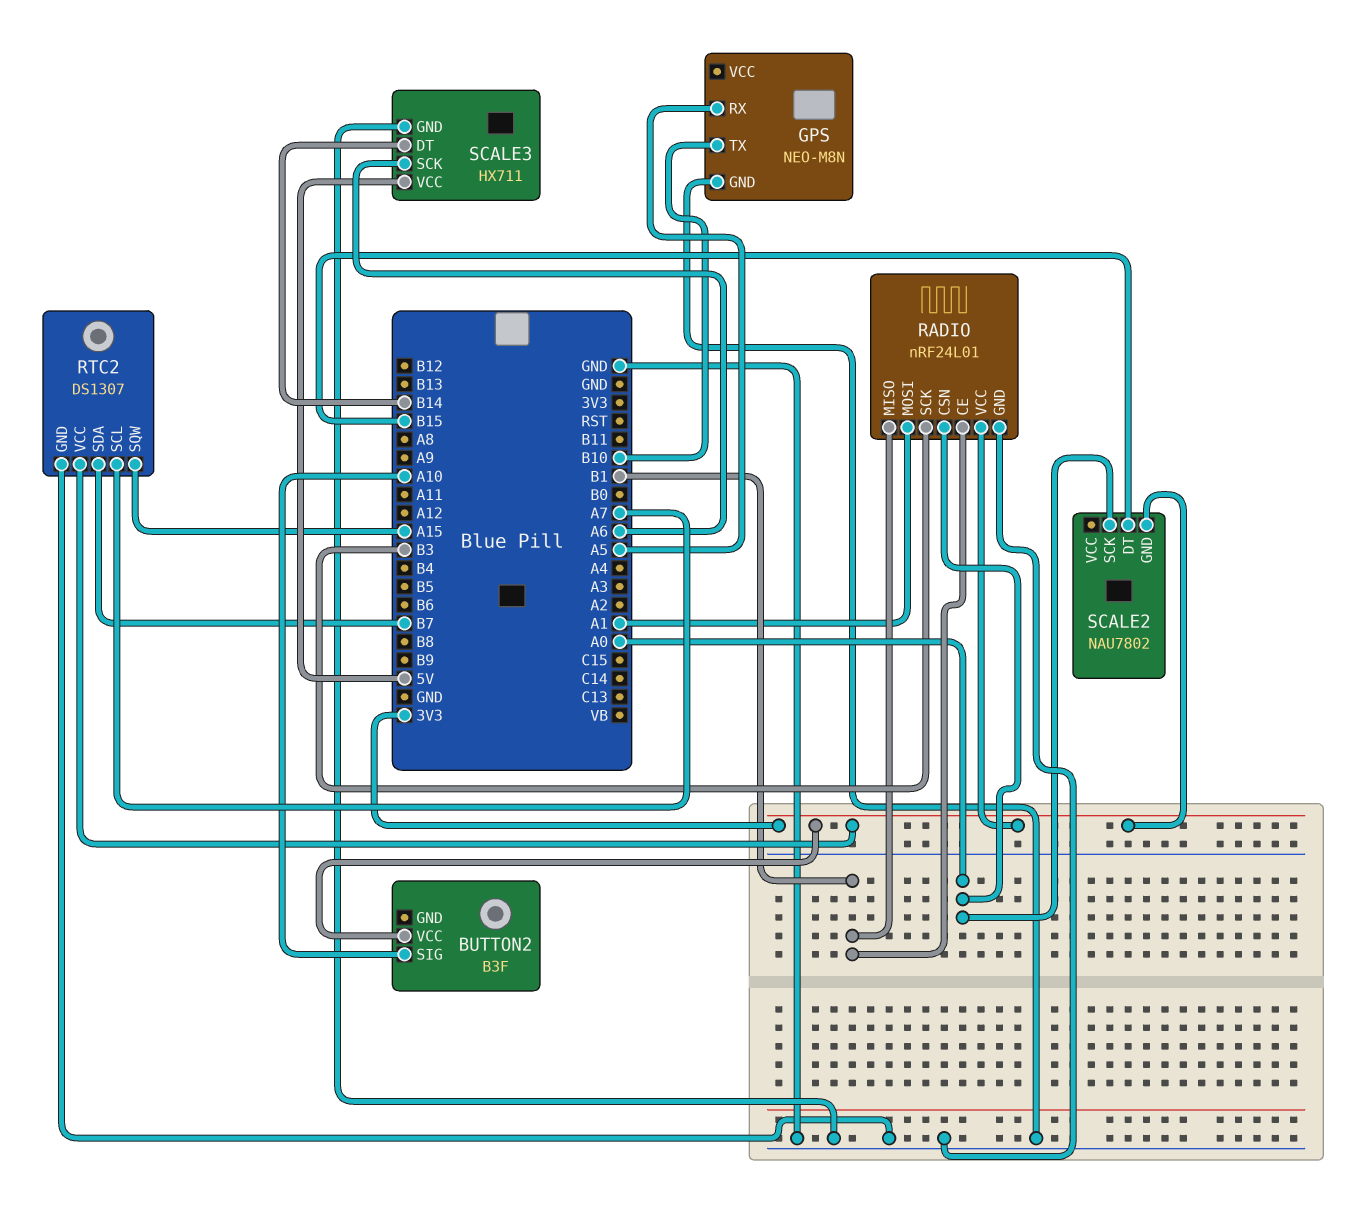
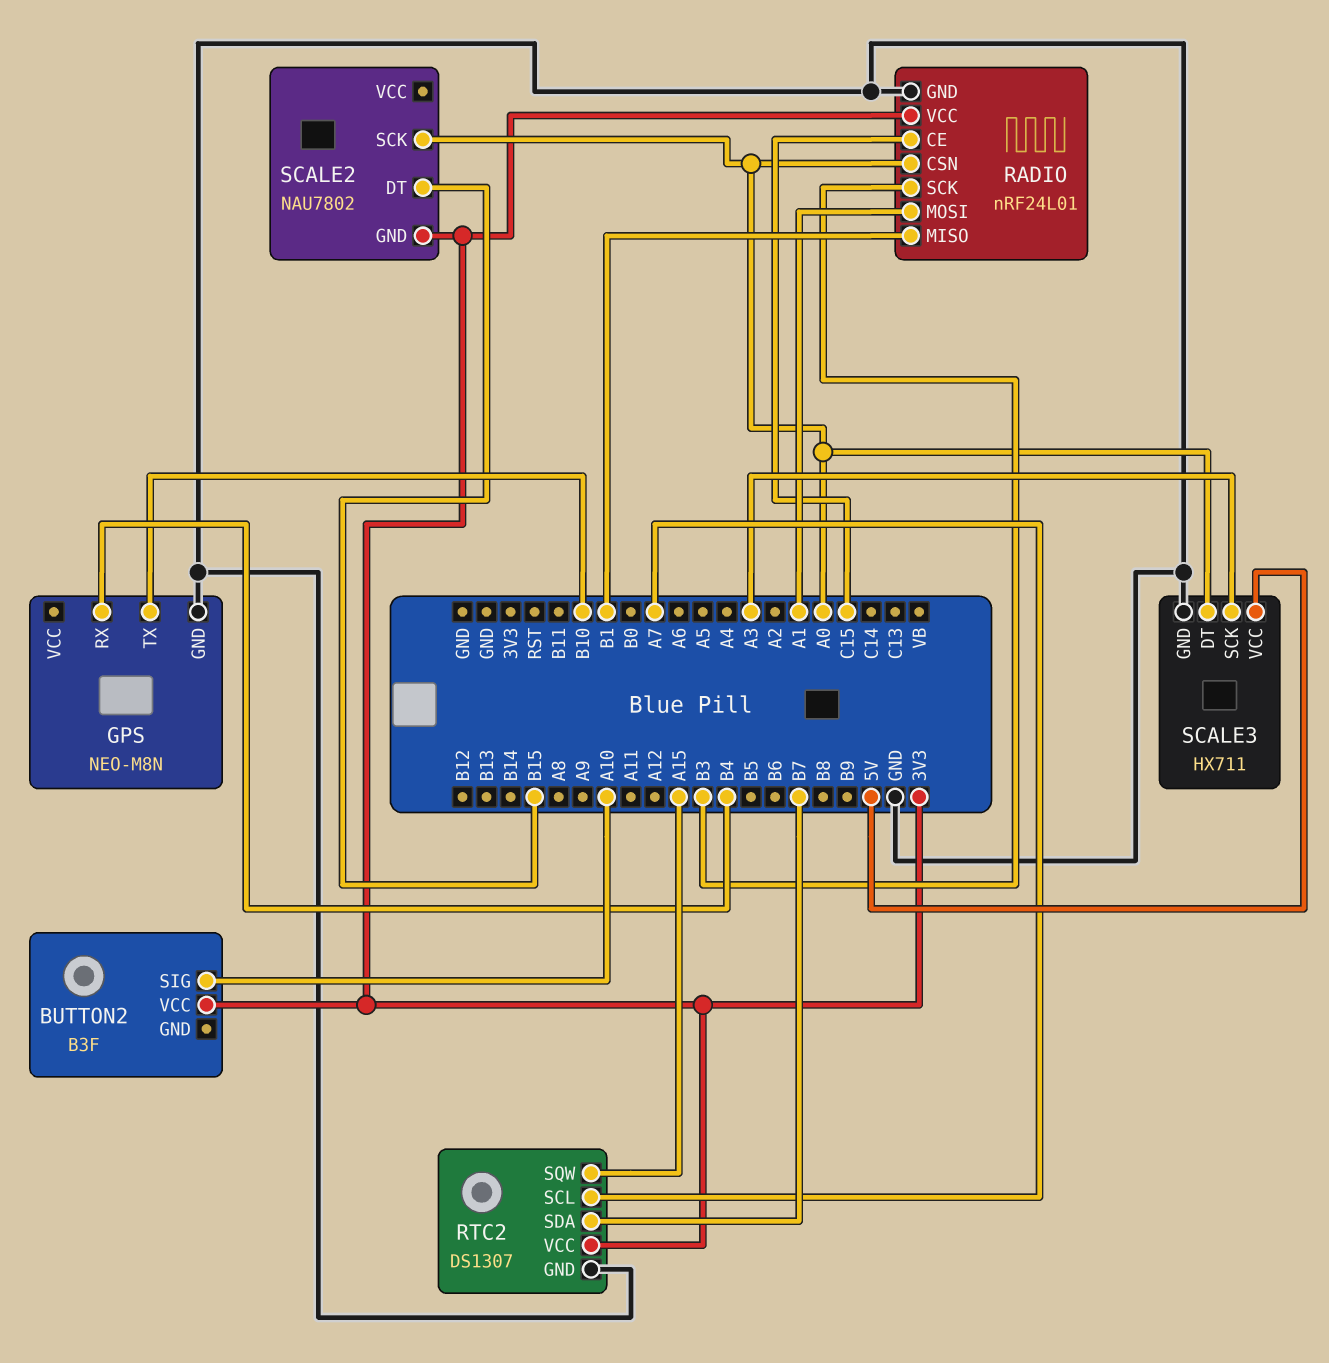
GPS pin RX: A5 -> B4
RADIO pin CE: B1 -> C15
SCALE3 pin DT: B14 -> A0
SCALE3 pin SCK: A6 -> A3

